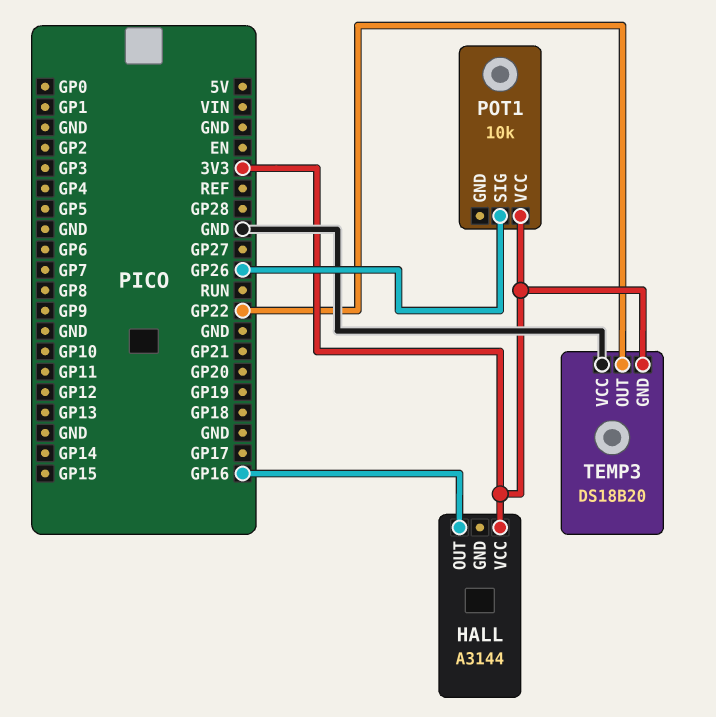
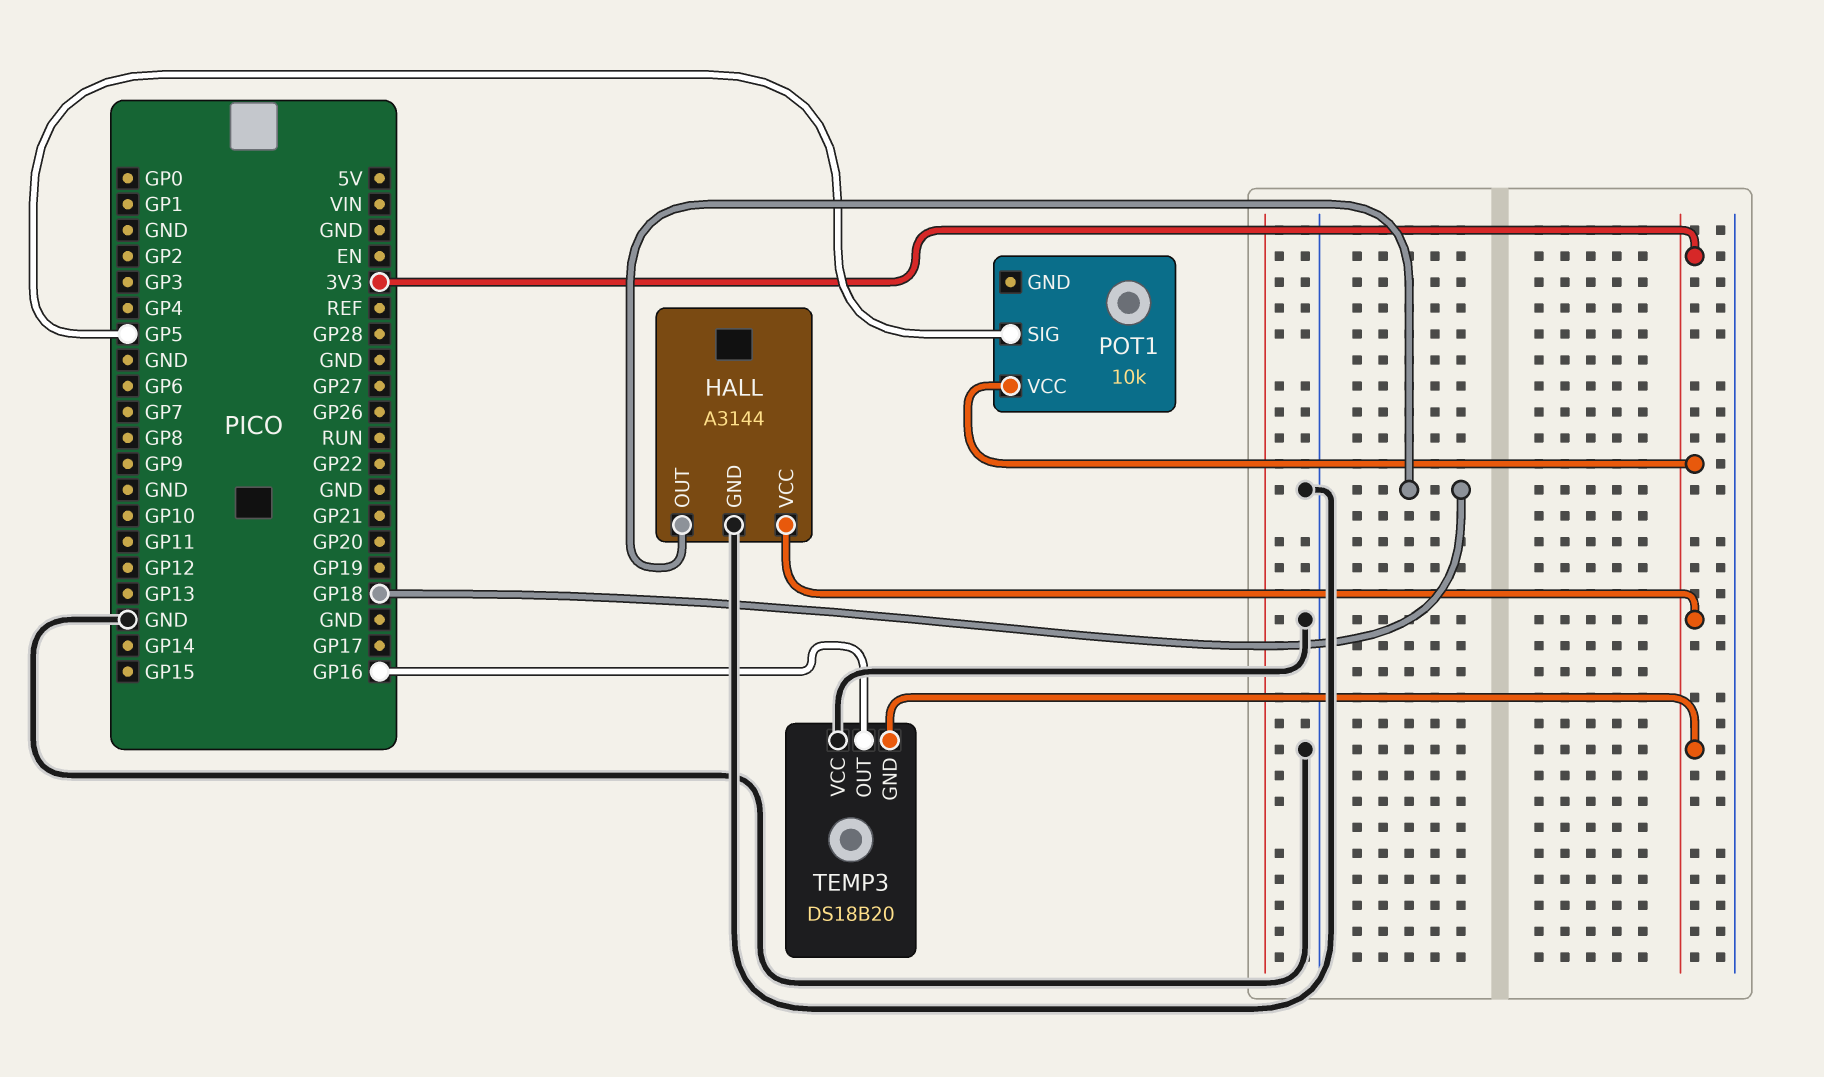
HALL pin GND: none -> GND
HALL pin OUT: GP16 -> GP18
POT1 pin SIG: GP26 -> GP5
TEMP3 pin OUT: GP22 -> GP16

